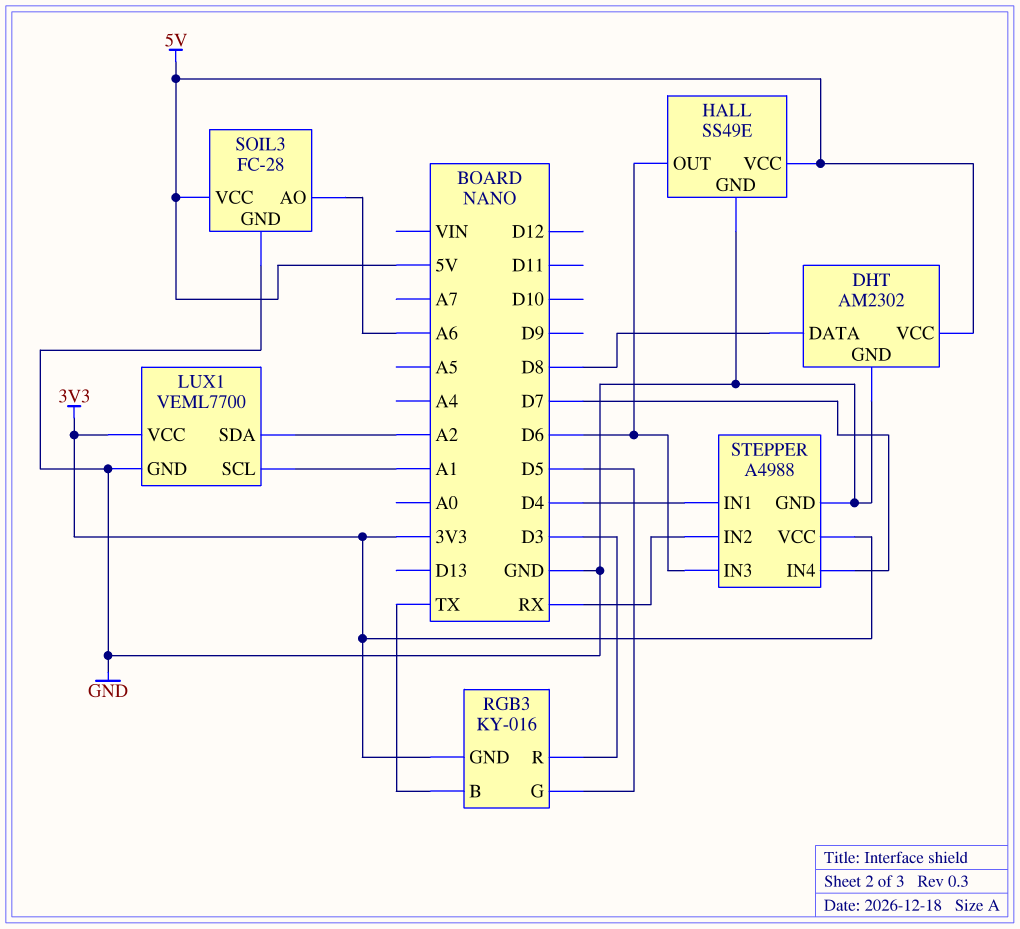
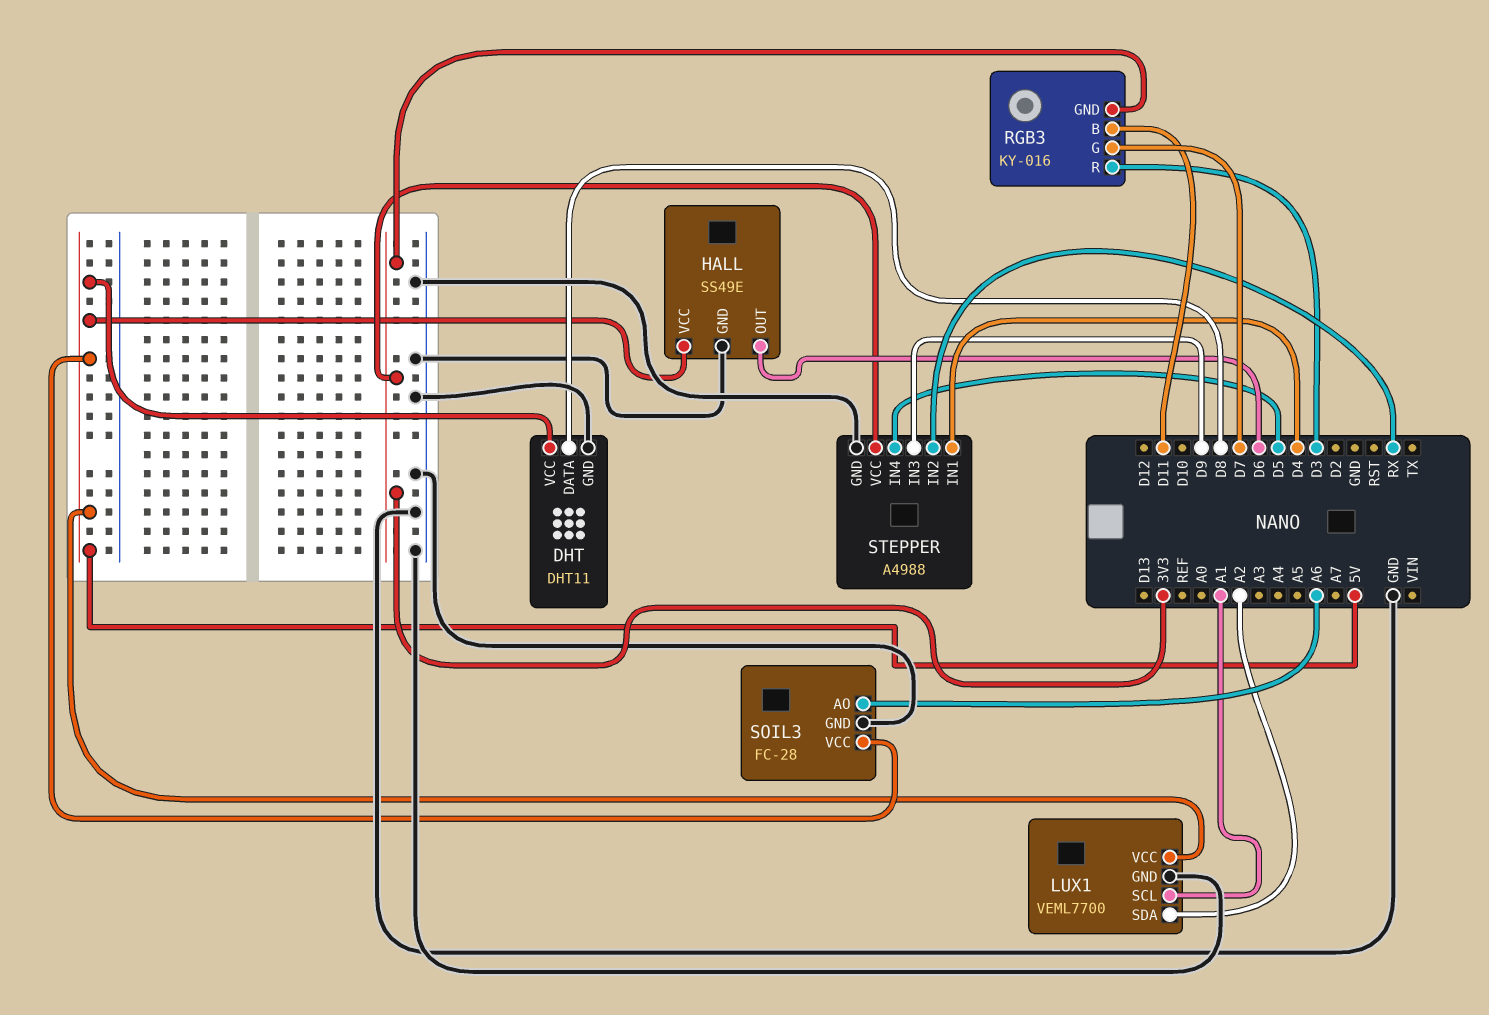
DHT: AM2302 -> DHT11
LUX1 pin VCC: 3V3 -> 5V
RGB3 pin B: TX -> D11
RGB3 pin G: D5 -> D7
STEPPER pin IN3: D6 -> D9
STEPPER pin IN4: D7 -> D5

